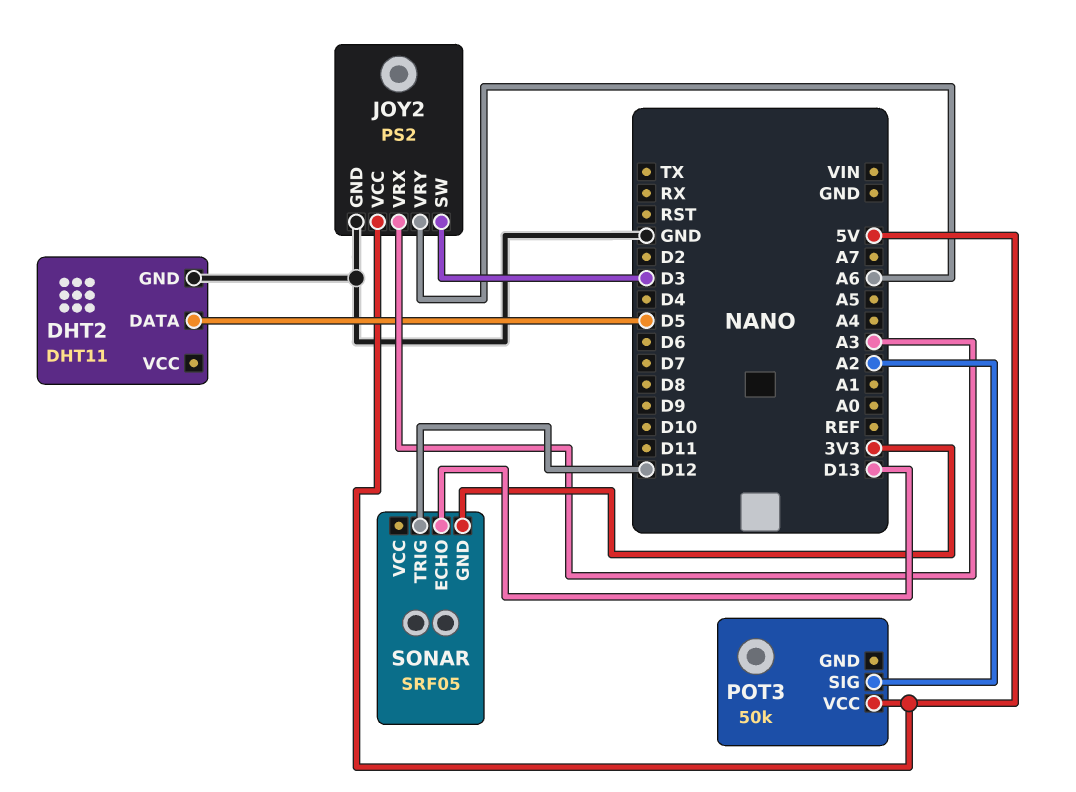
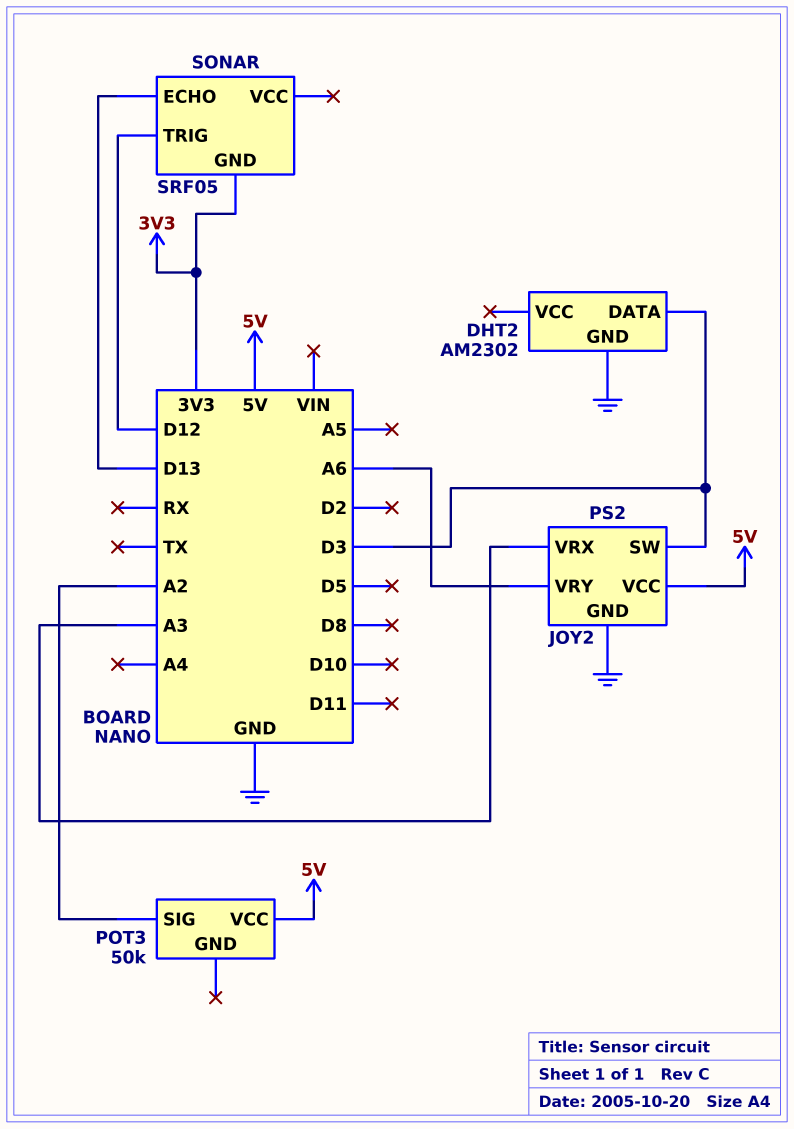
DHT2: DHT11 -> AM2302
DHT2 pin DATA: D5 -> D3

